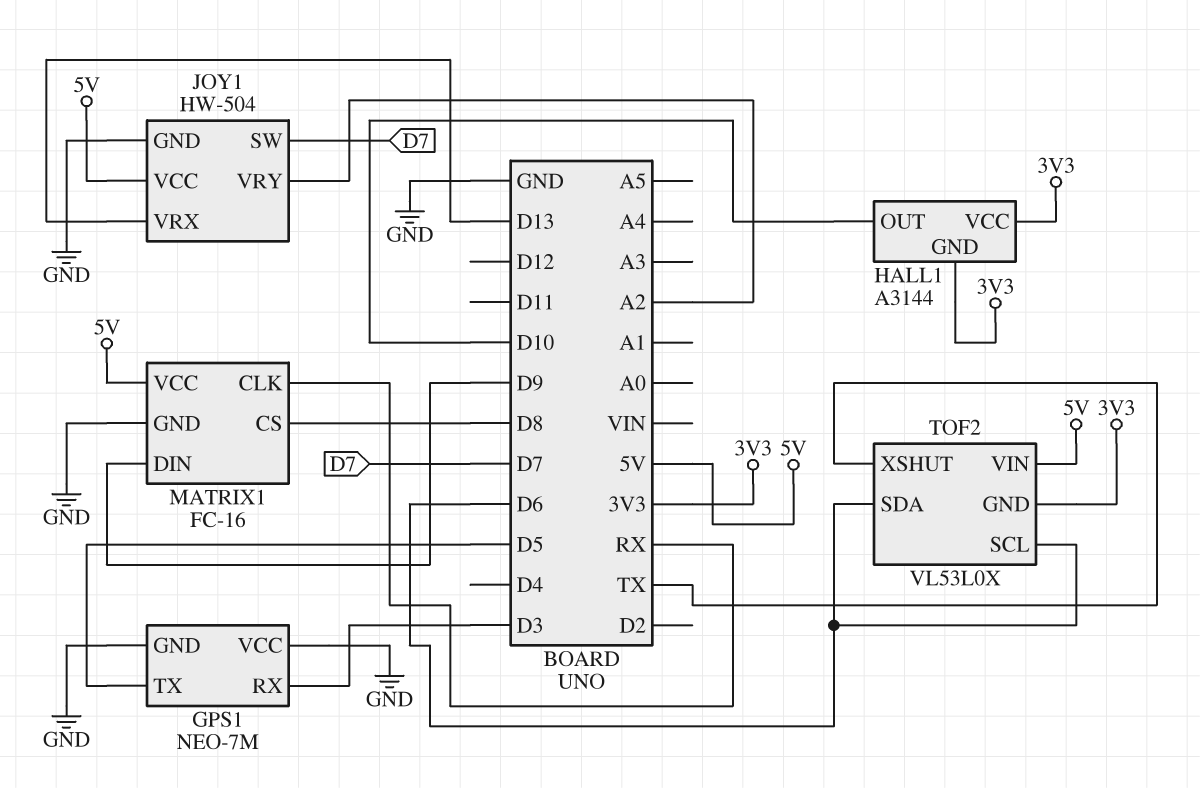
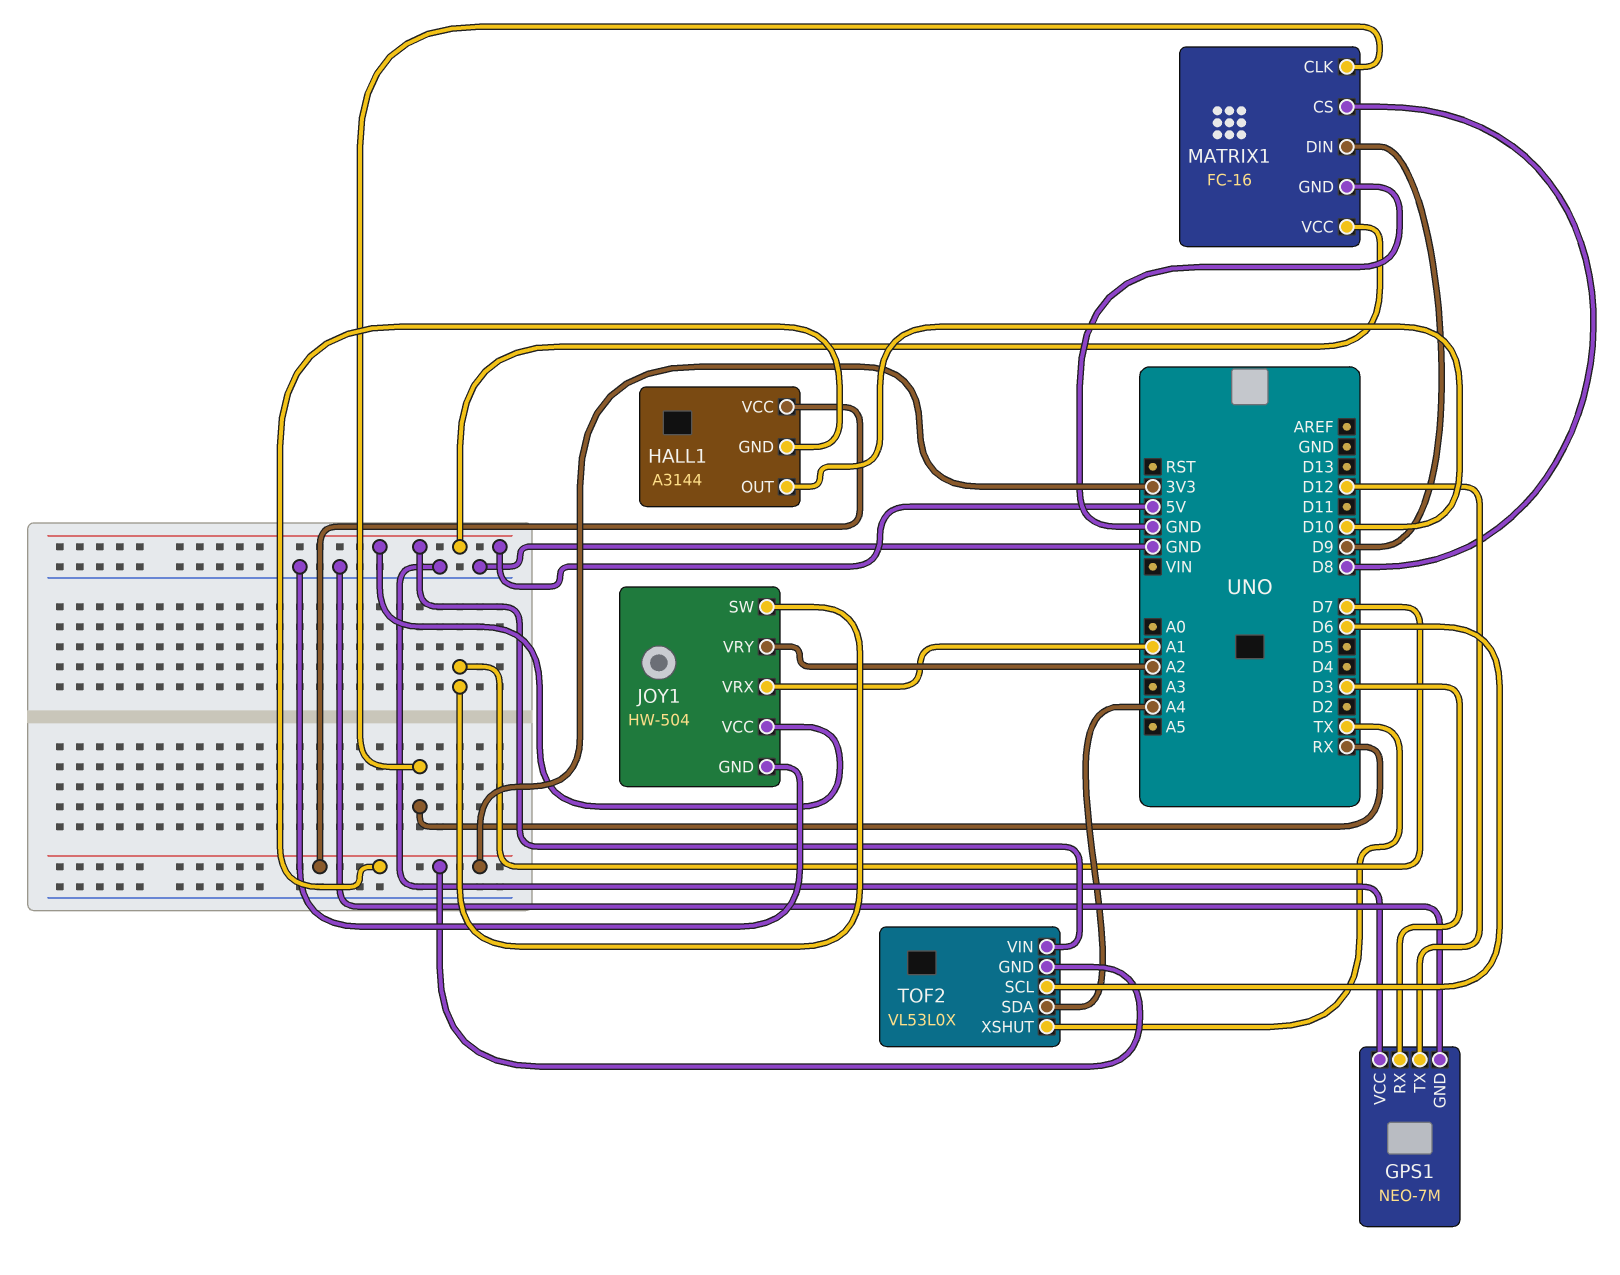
GPS1 pin TX: D5 -> D12
JOY1 pin VRX: D13 -> A1
TOF2 pin SDA: D6 -> A4

